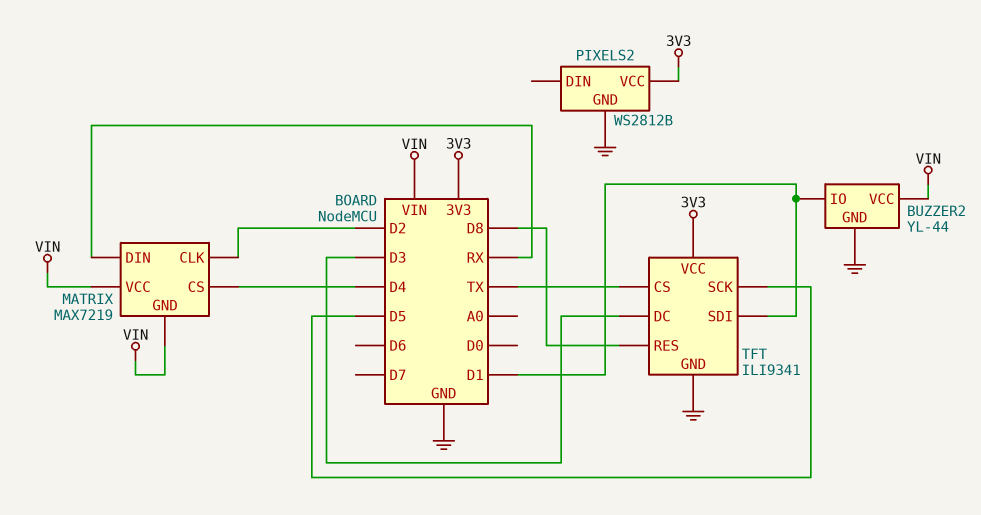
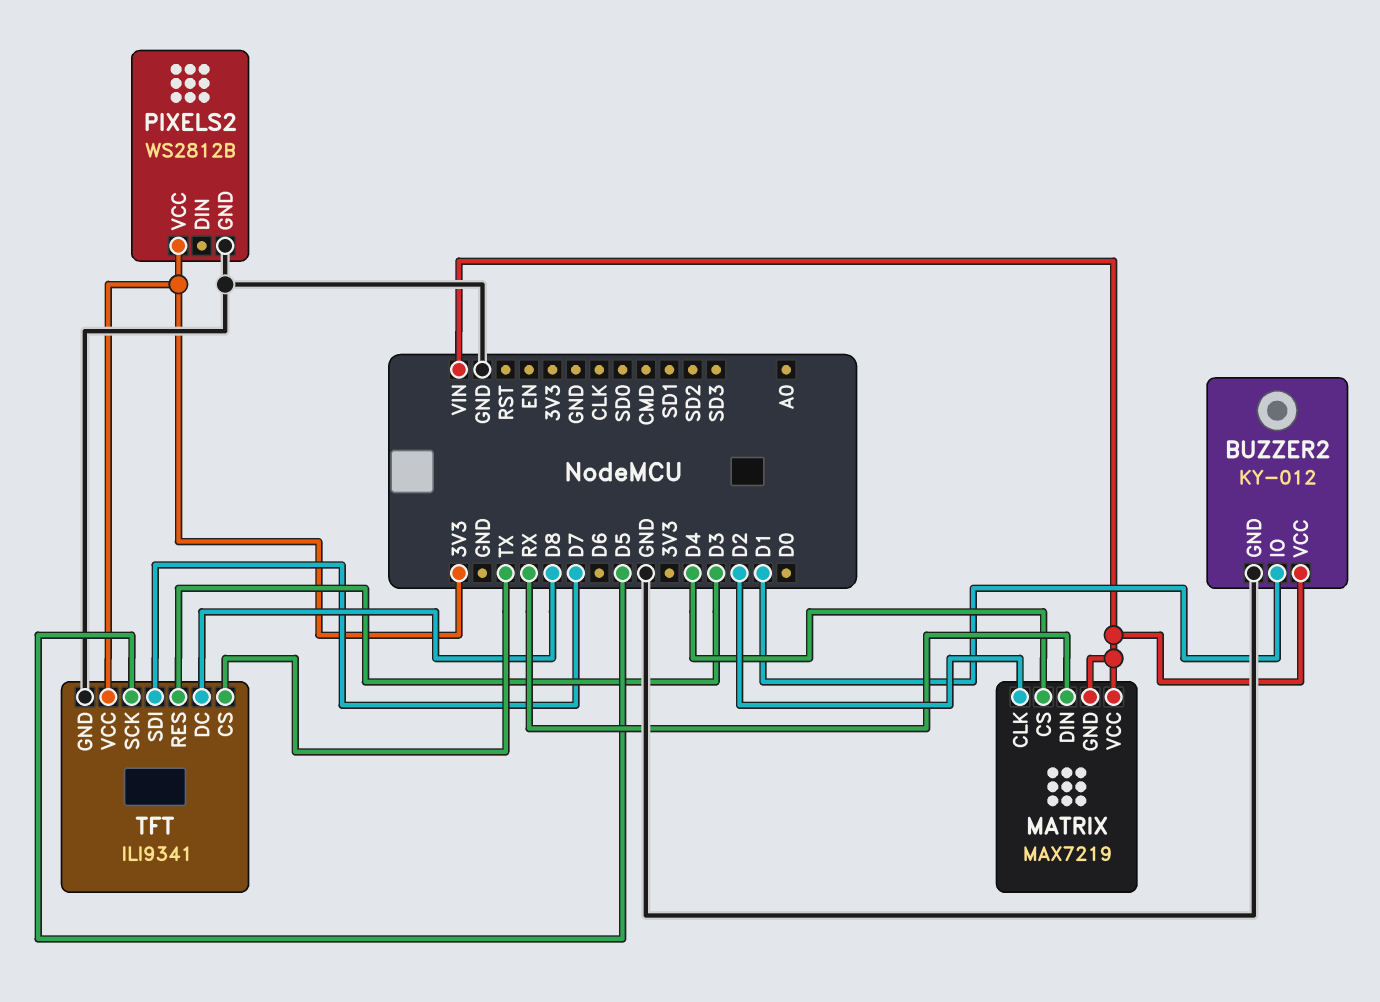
BUZZER2: YL-44 -> KY-012
TFT pin DC: D3 -> D8
TFT pin RES: D8 -> D3
TFT pin SDI: D1 -> D7

